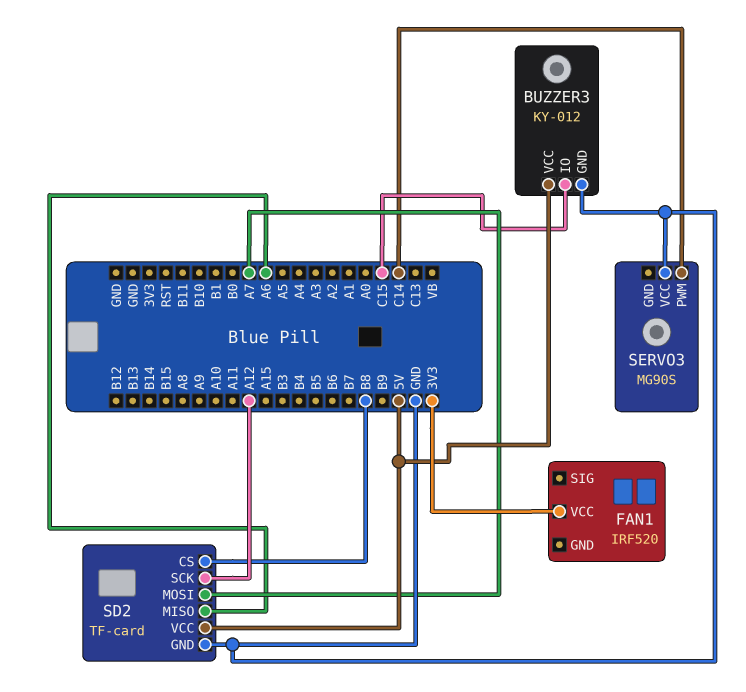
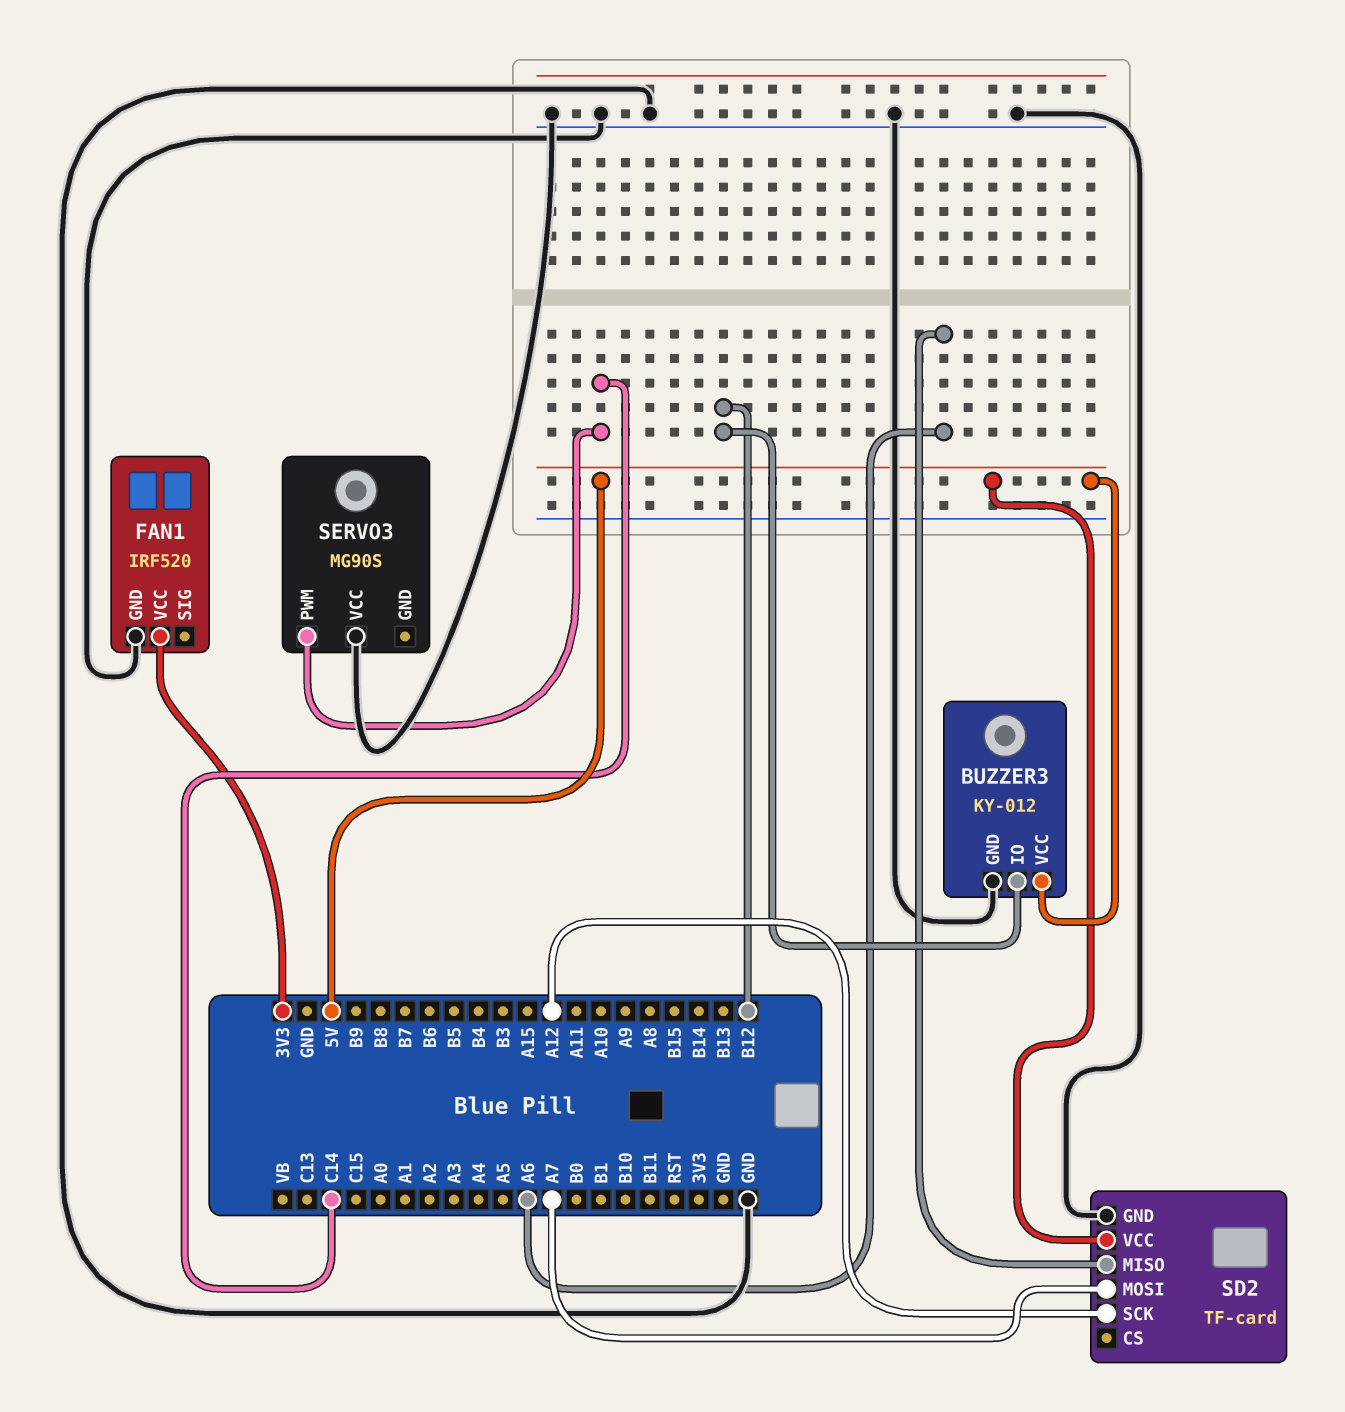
BUZZER3 pin IO: C15 -> B12
FAN1 pin GND: none -> GND
SD2 pin CS: B8 -> none

